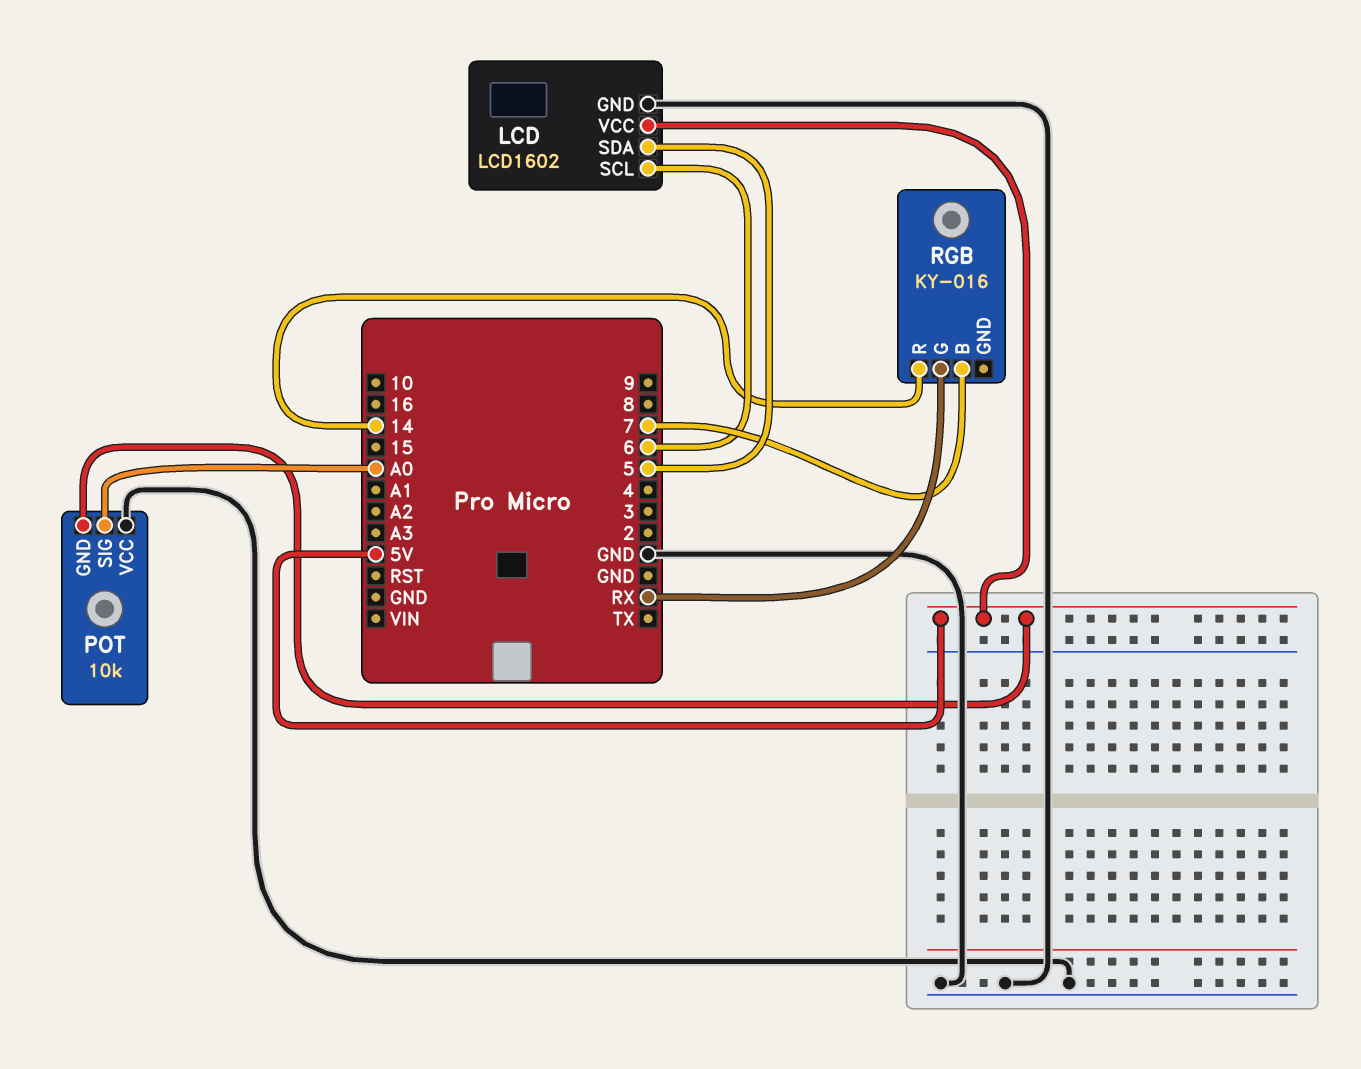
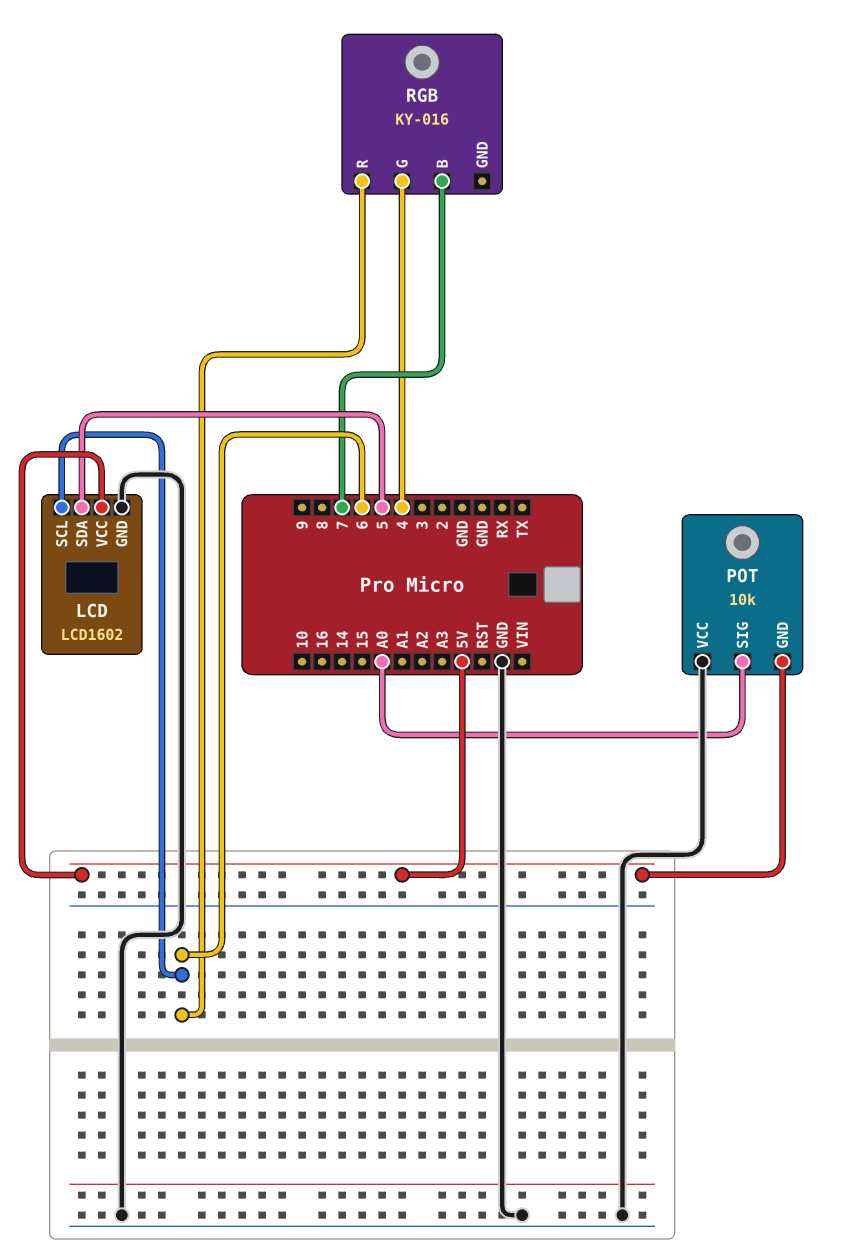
RGB pin G: RX -> 4
RGB pin R: 14 -> 6

